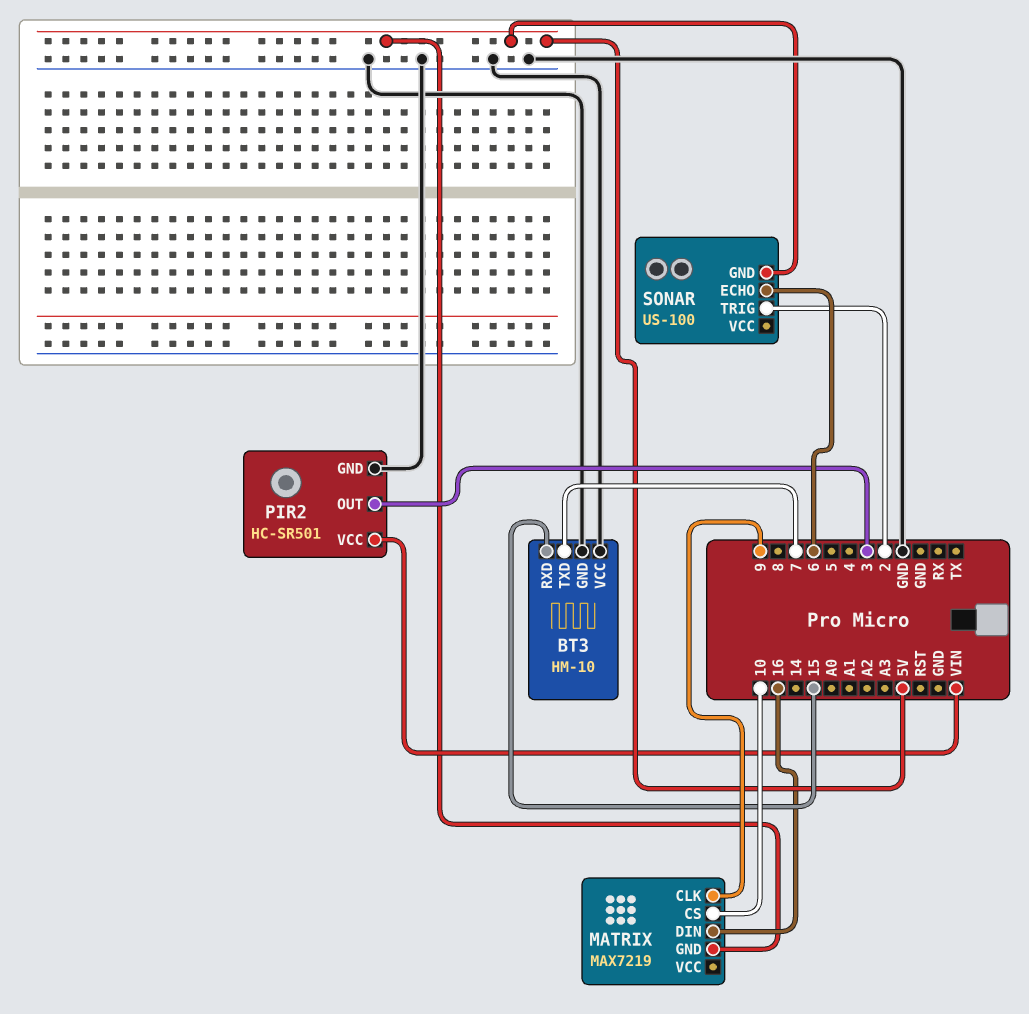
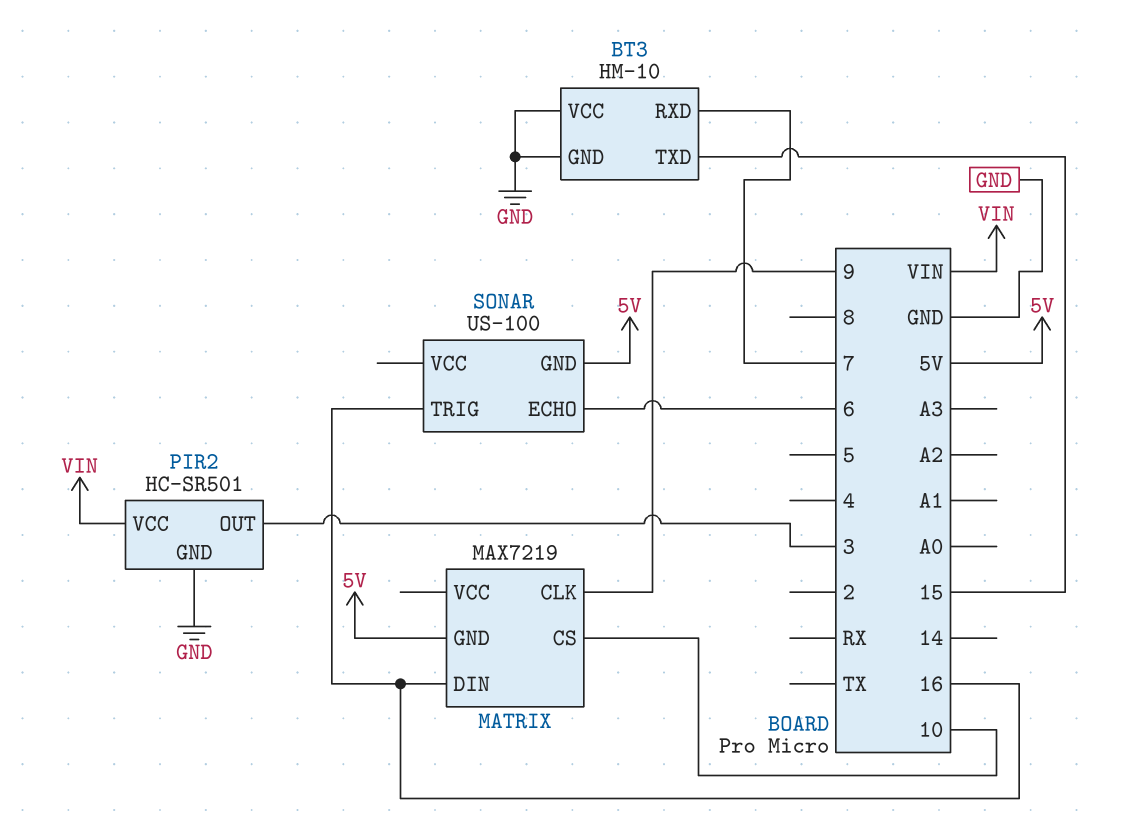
BT3 pin RXD: 15 -> 7
BT3 pin TXD: 7 -> 15
SONAR pin TRIG: 2 -> 16

